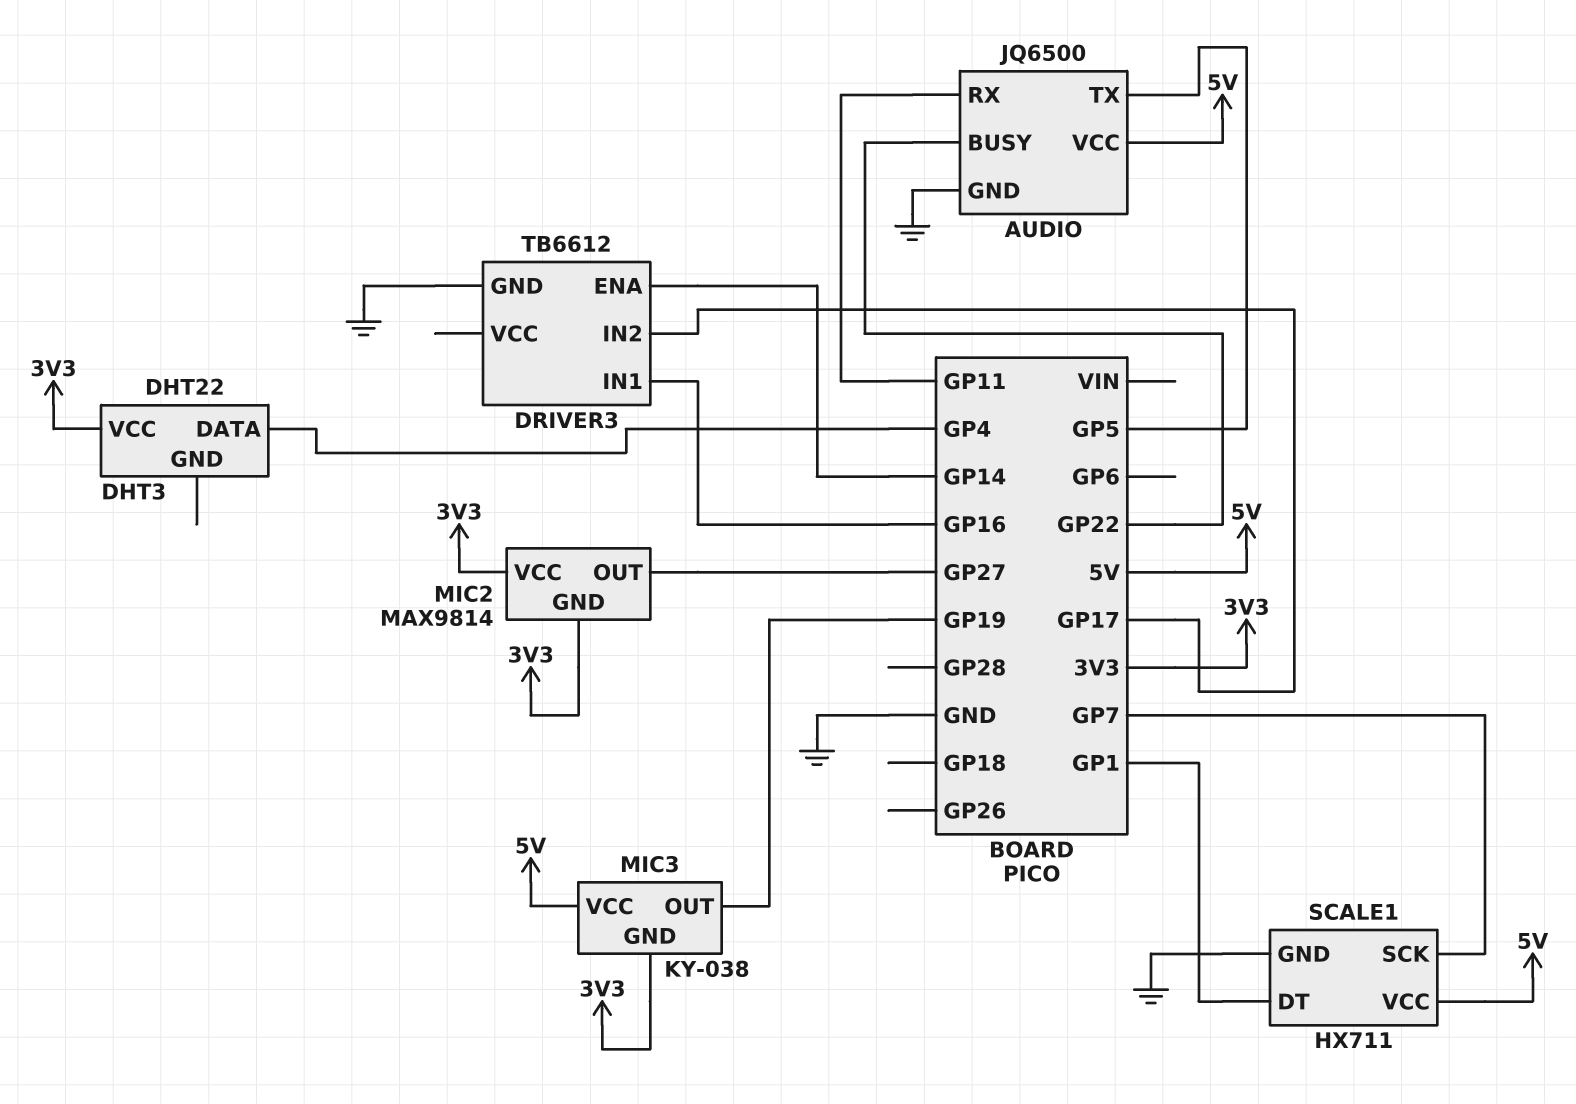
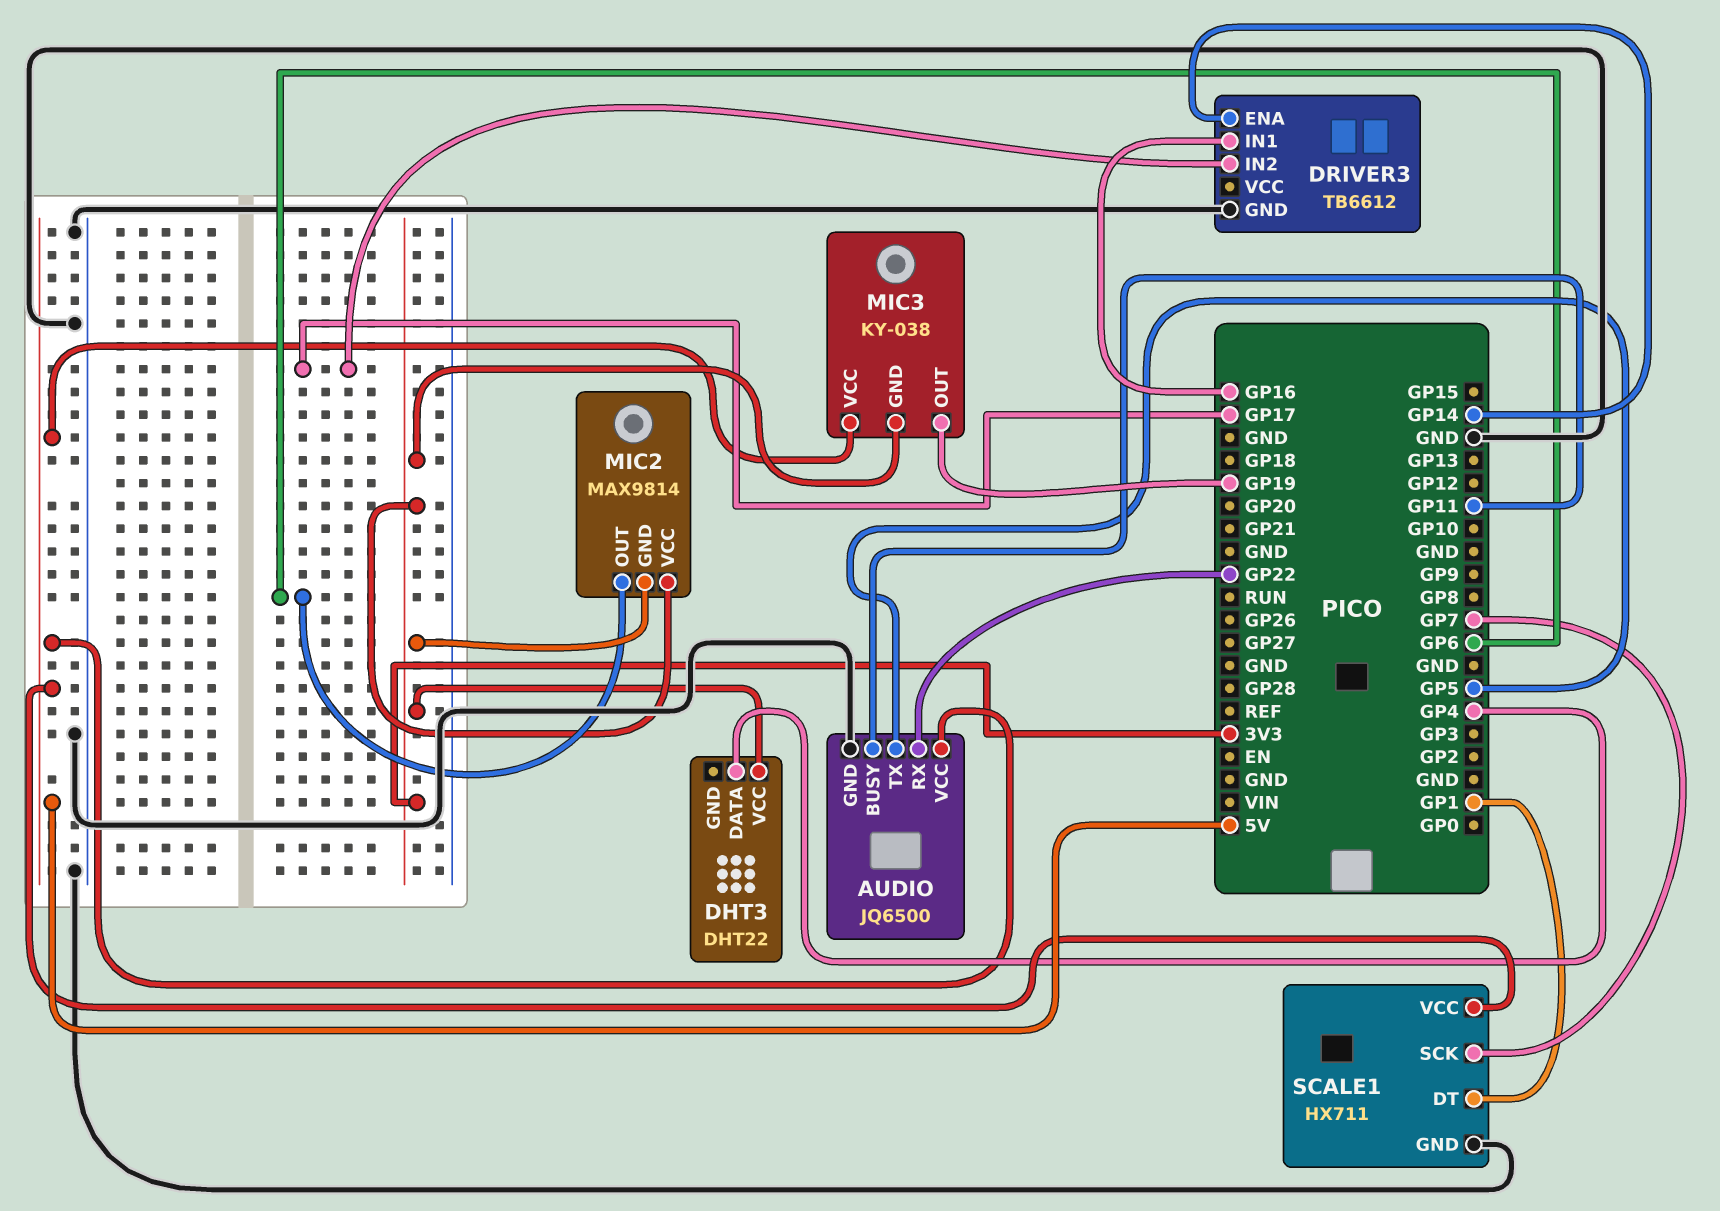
AUDIO pin BUSY: GP22 -> GP11
AUDIO pin RX: GP11 -> GP22
MIC2 pin OUT: GP27 -> GP6

